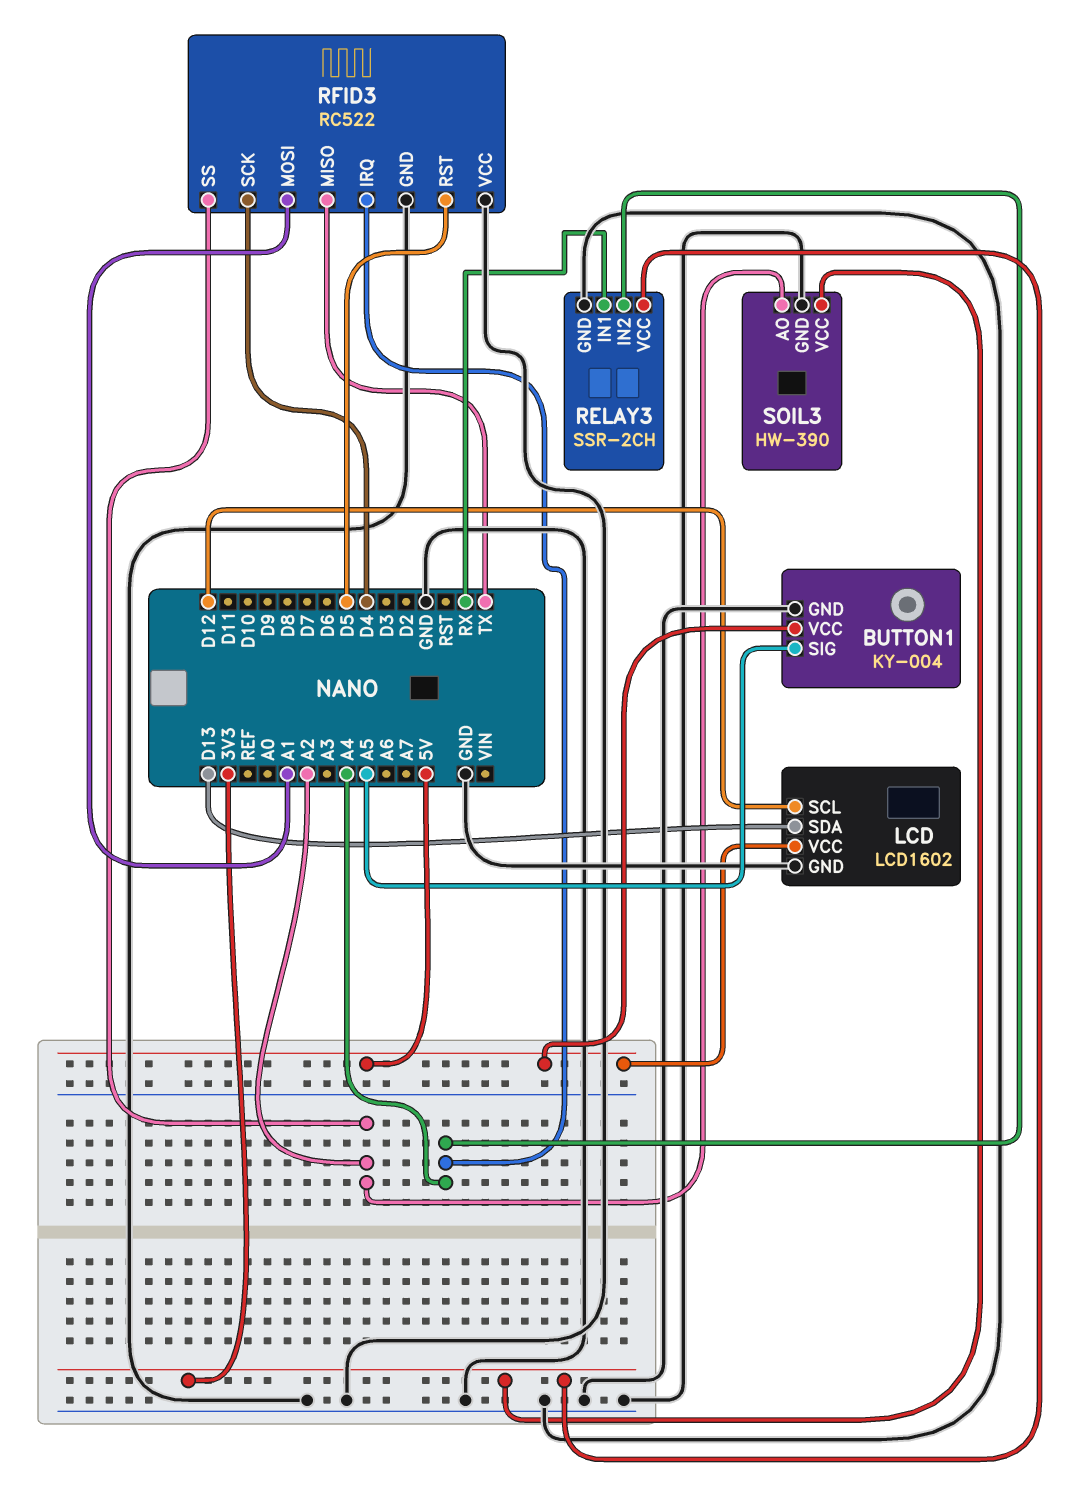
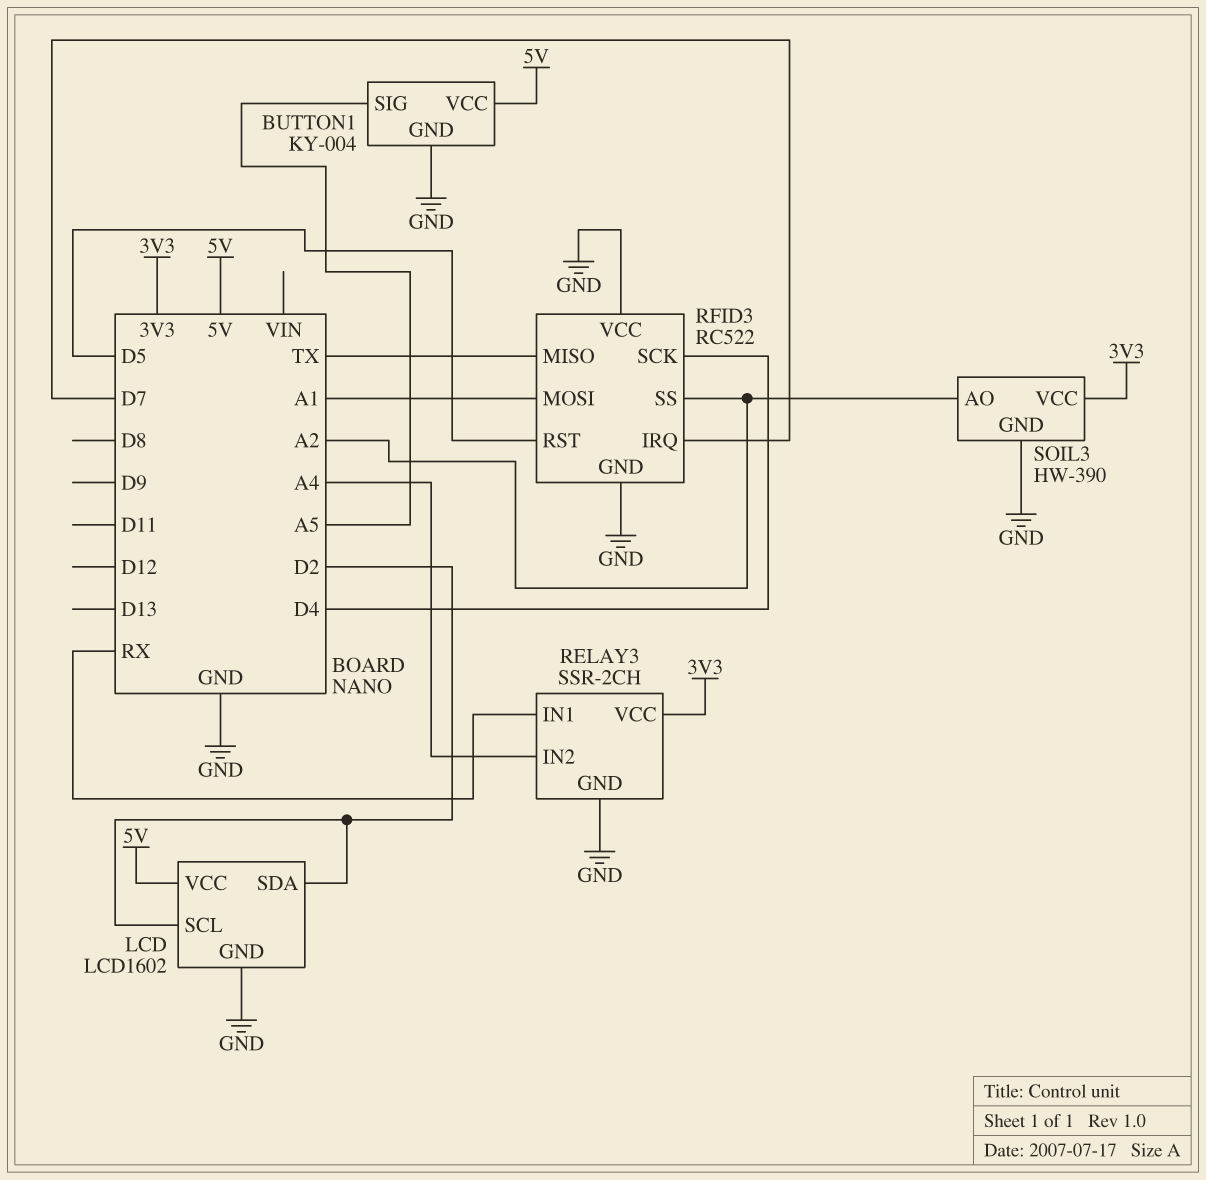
LCD pin SCL: D12 -> D2
LCD pin SDA: D13 -> D2
RFID3 pin IRQ: A4 -> D7

